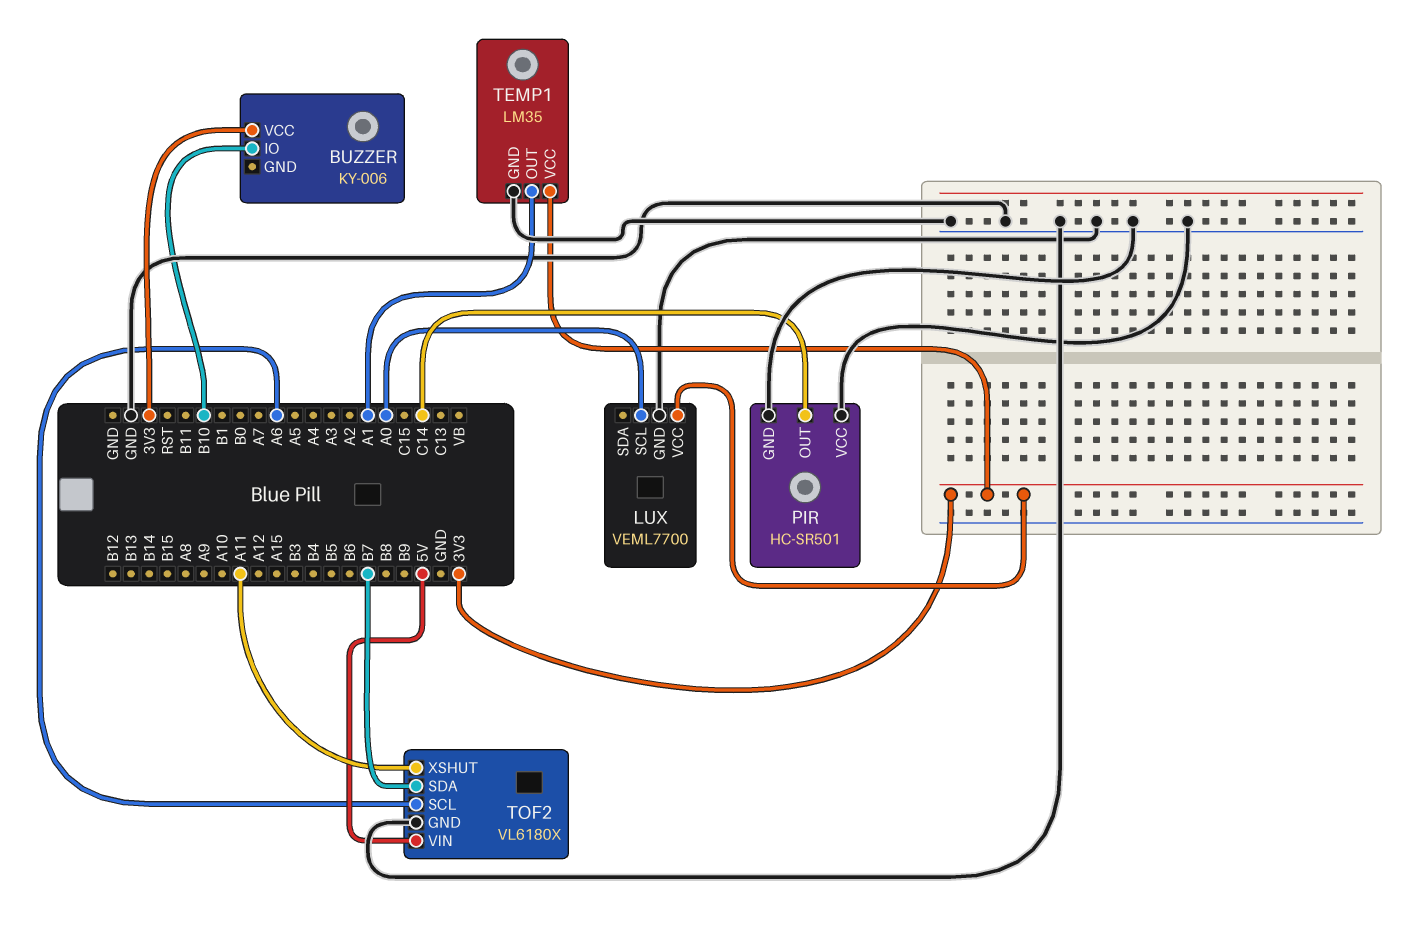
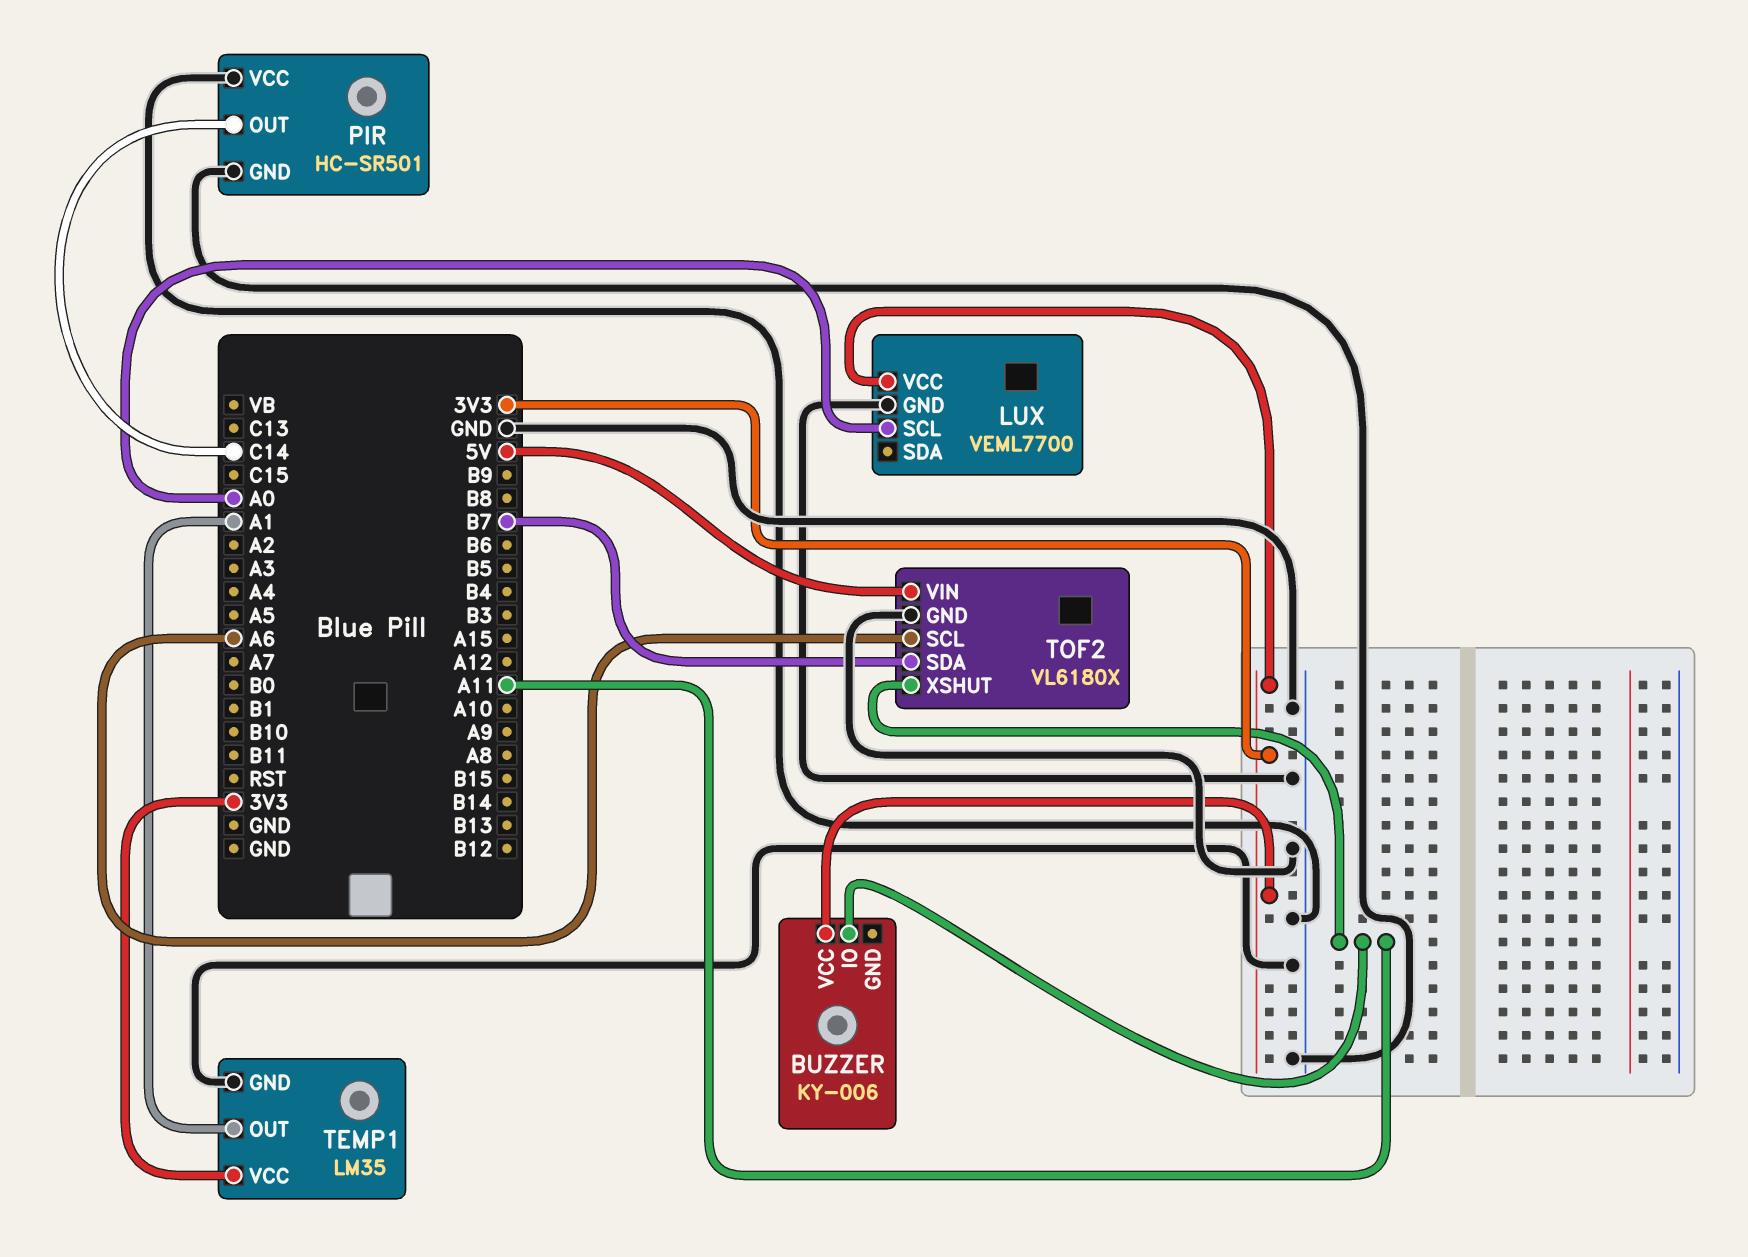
BUZZER pin IO: B10 -> A11

